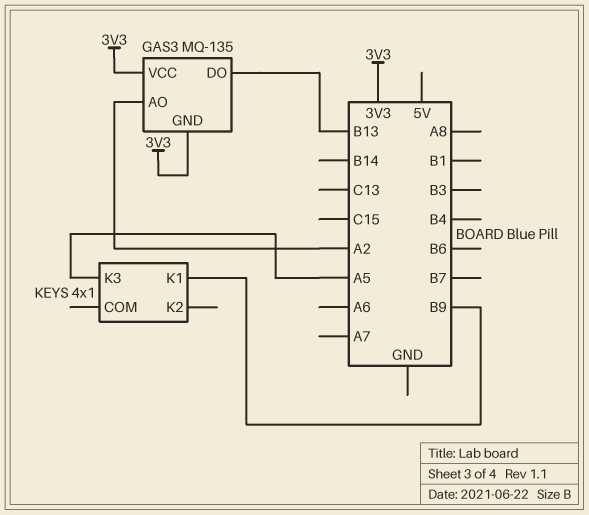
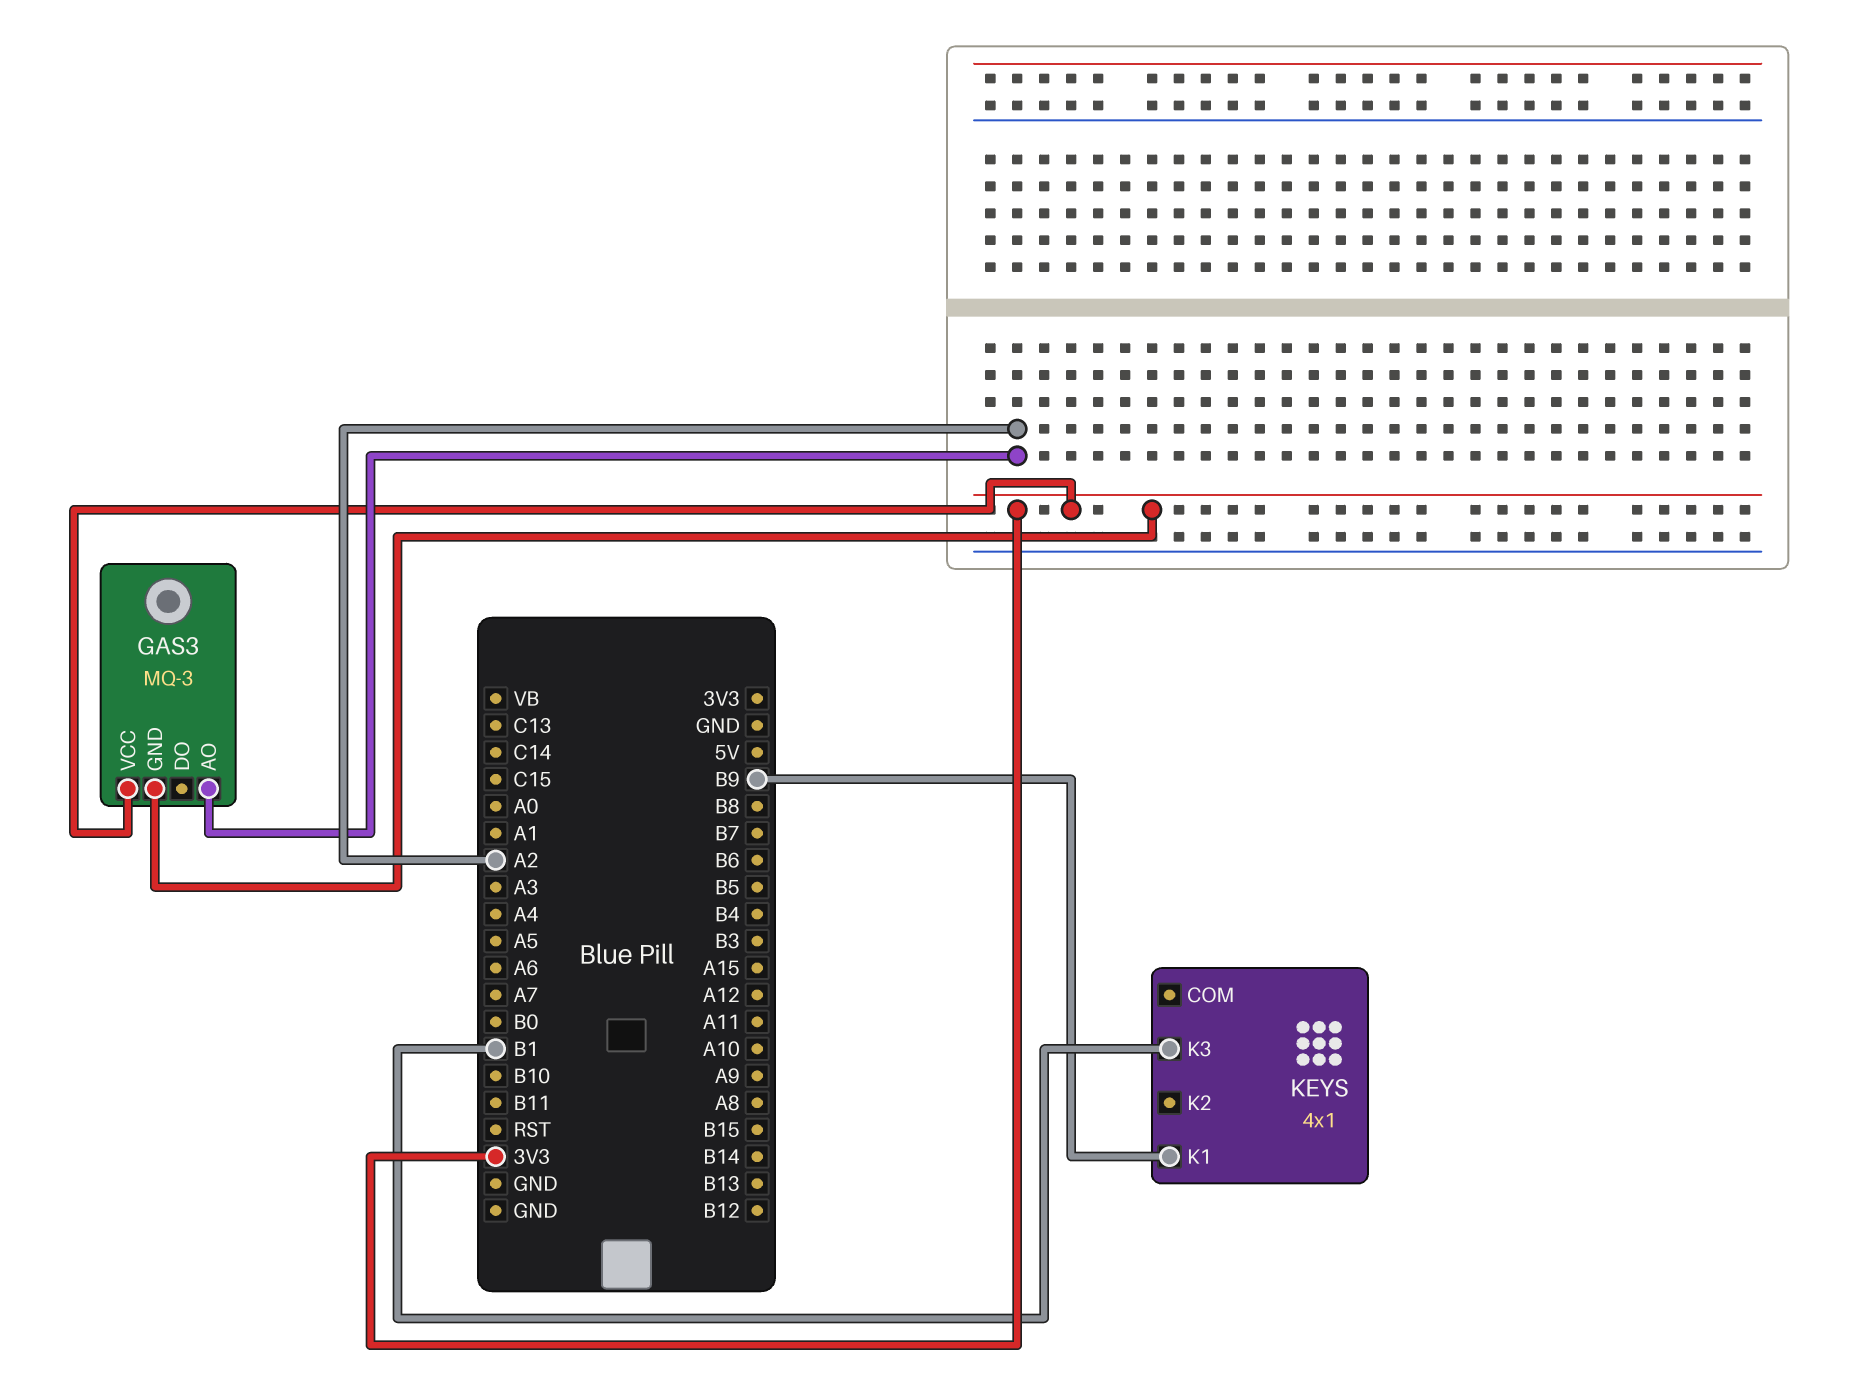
GAS3: MQ-135 -> MQ-3
GAS3 pin DO: B13 -> none
KEYS pin K3: A5 -> B1

